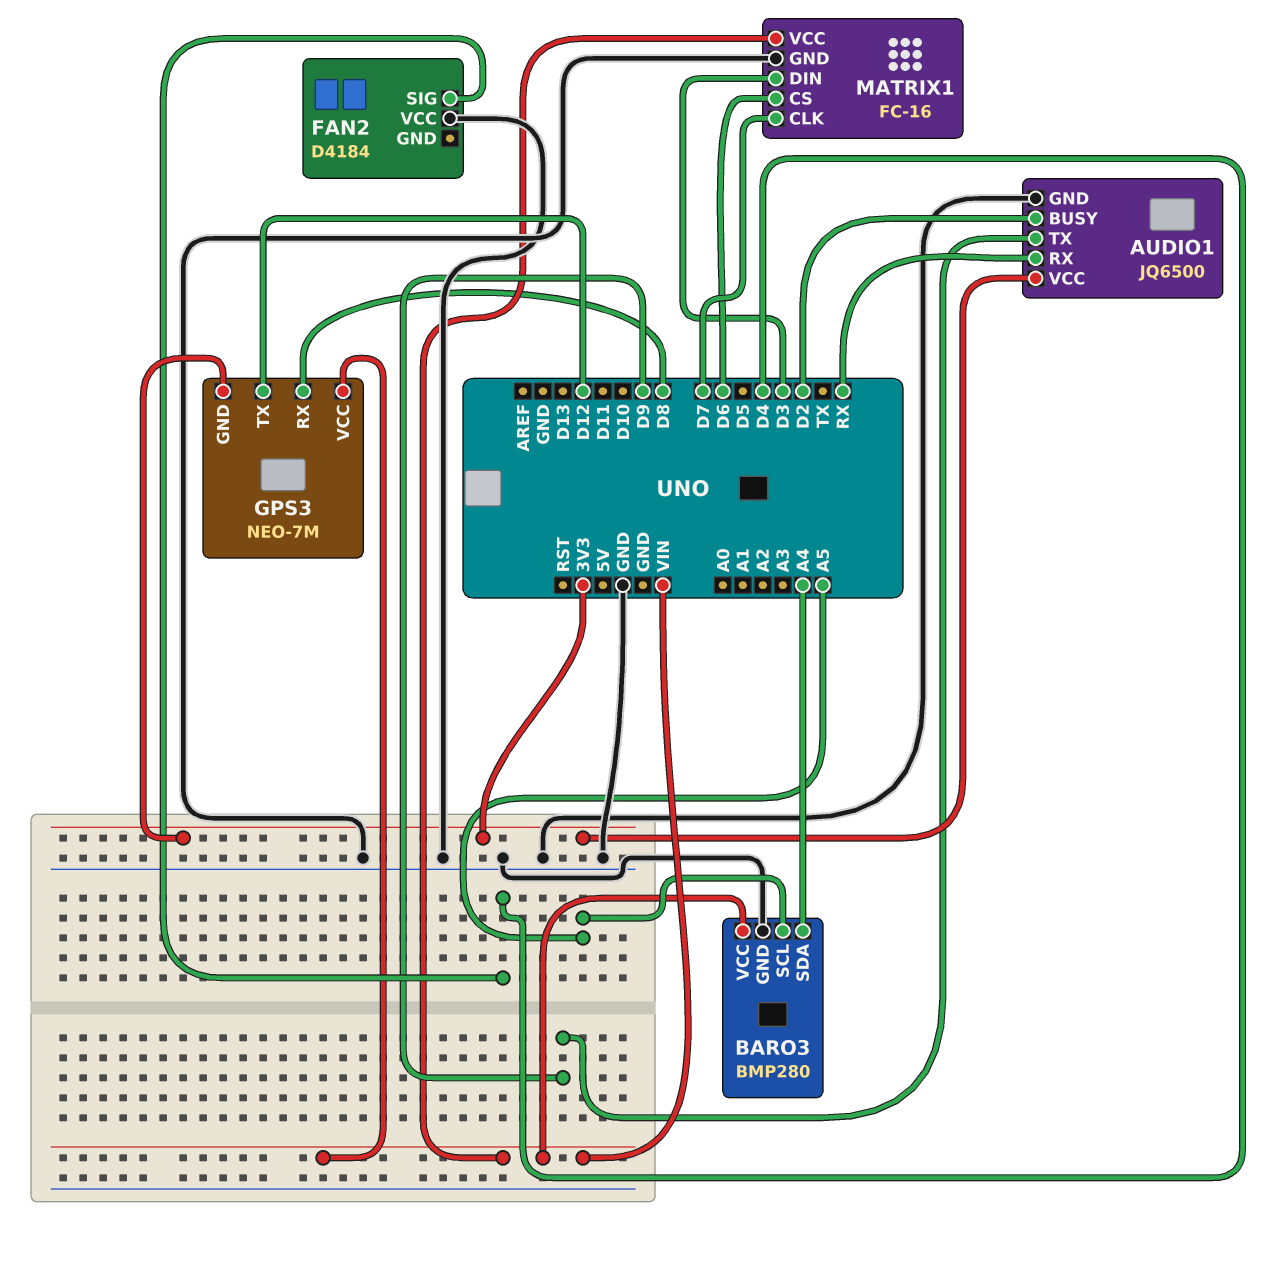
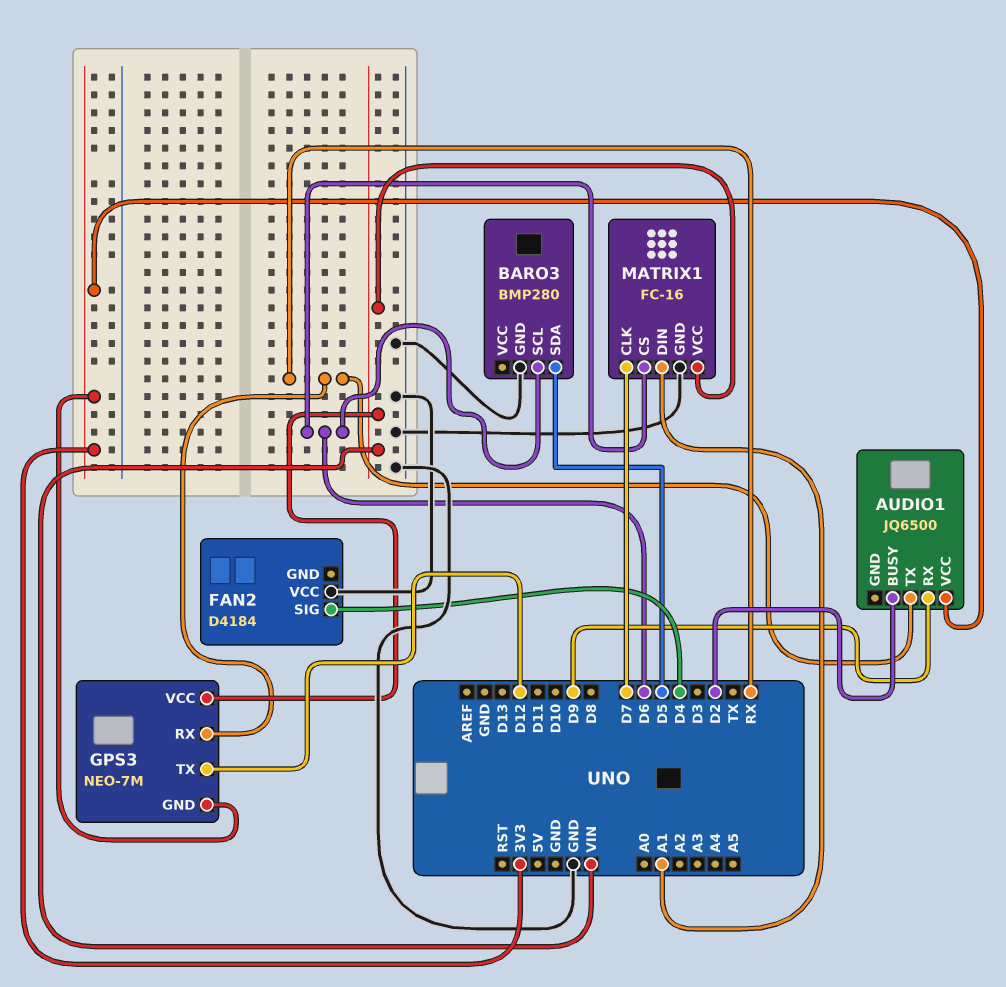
AUDIO1 pin GND: GND -> none
AUDIO1 pin RX: RX -> D9
AUDIO1 pin TX: D9 -> RX
BARO3 pin SCL: A5 -> D6
BARO3 pin SDA: A4 -> D5
BARO3 pin VCC: VIN -> none
GPS3 pin RX: D8 -> RX
MATRIX1 pin DIN: D3 -> A1

